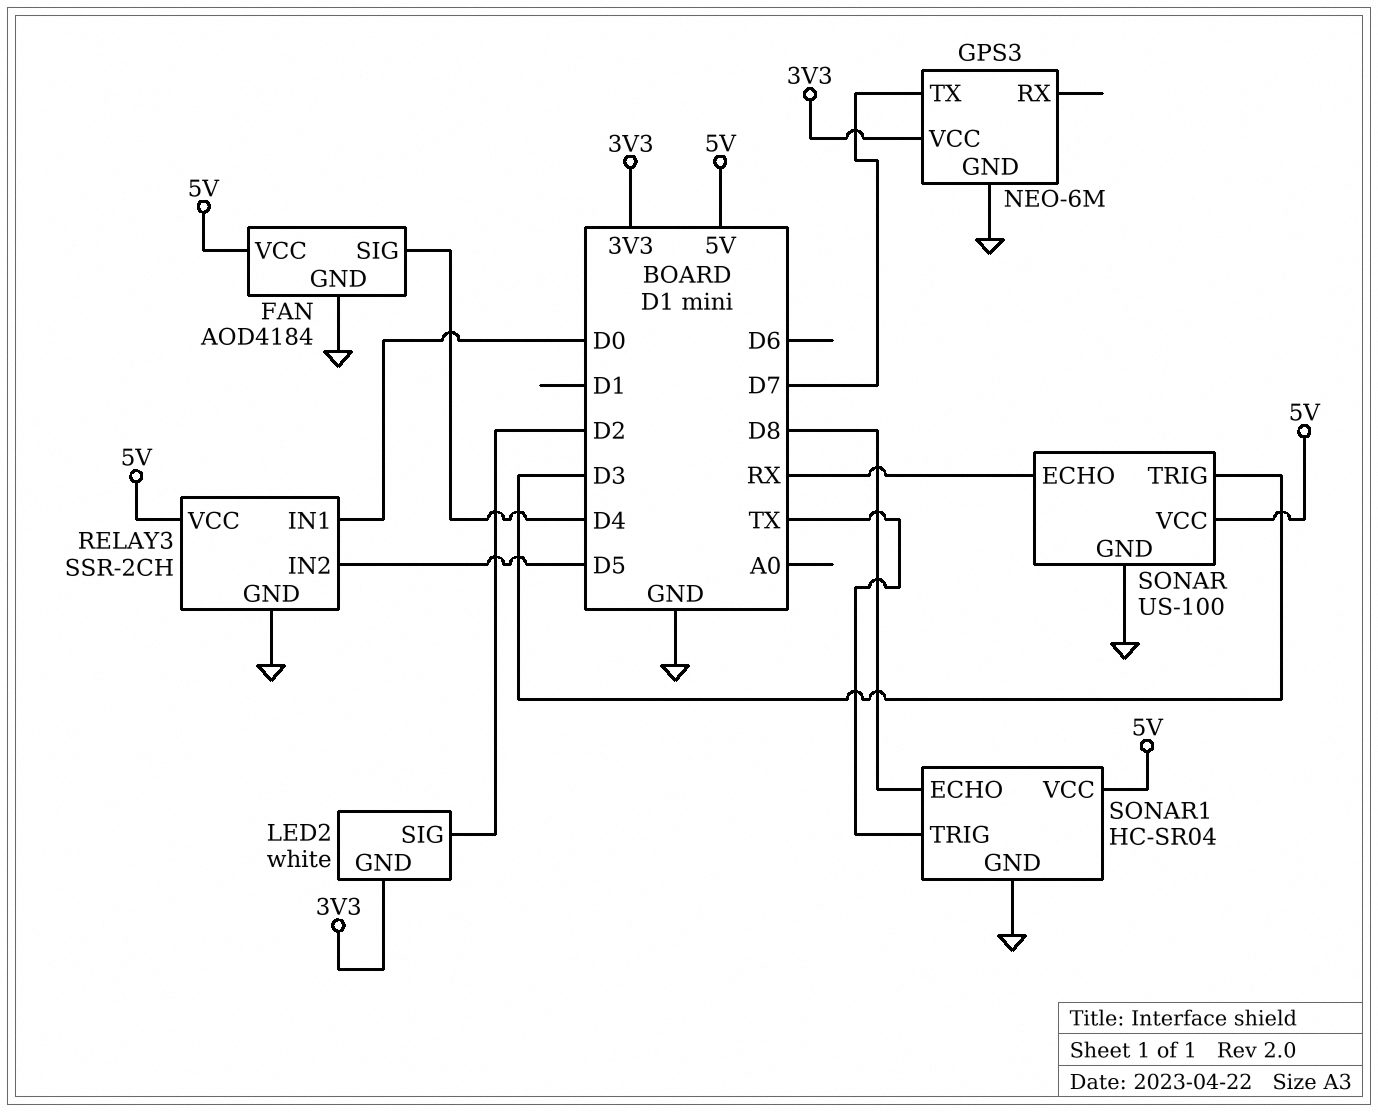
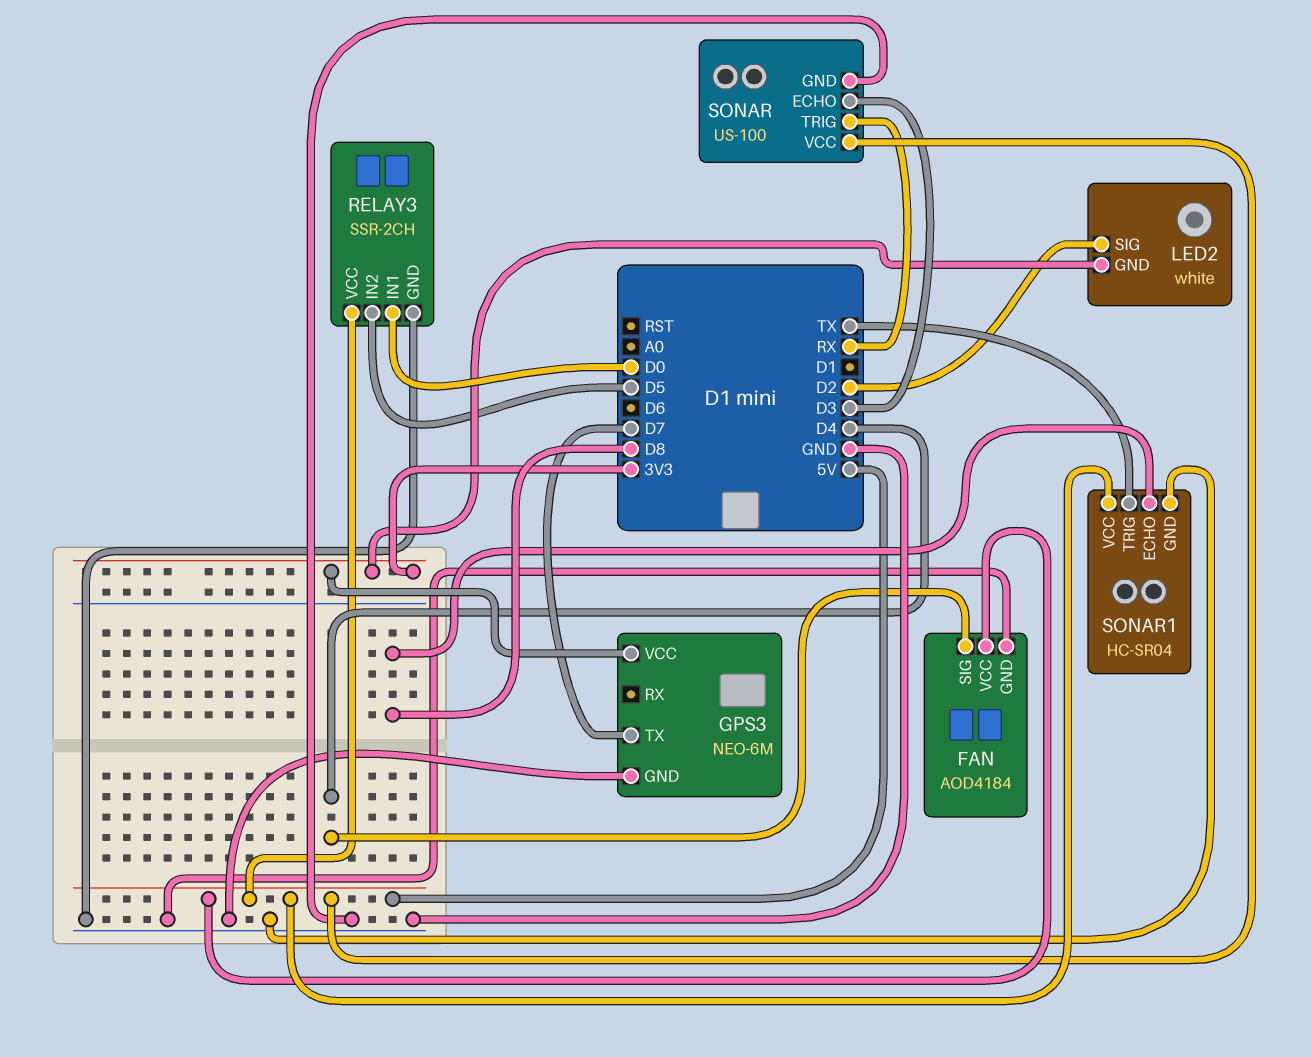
SONAR pin ECHO: RX -> D3
SONAR pin TRIG: D3 -> RX

